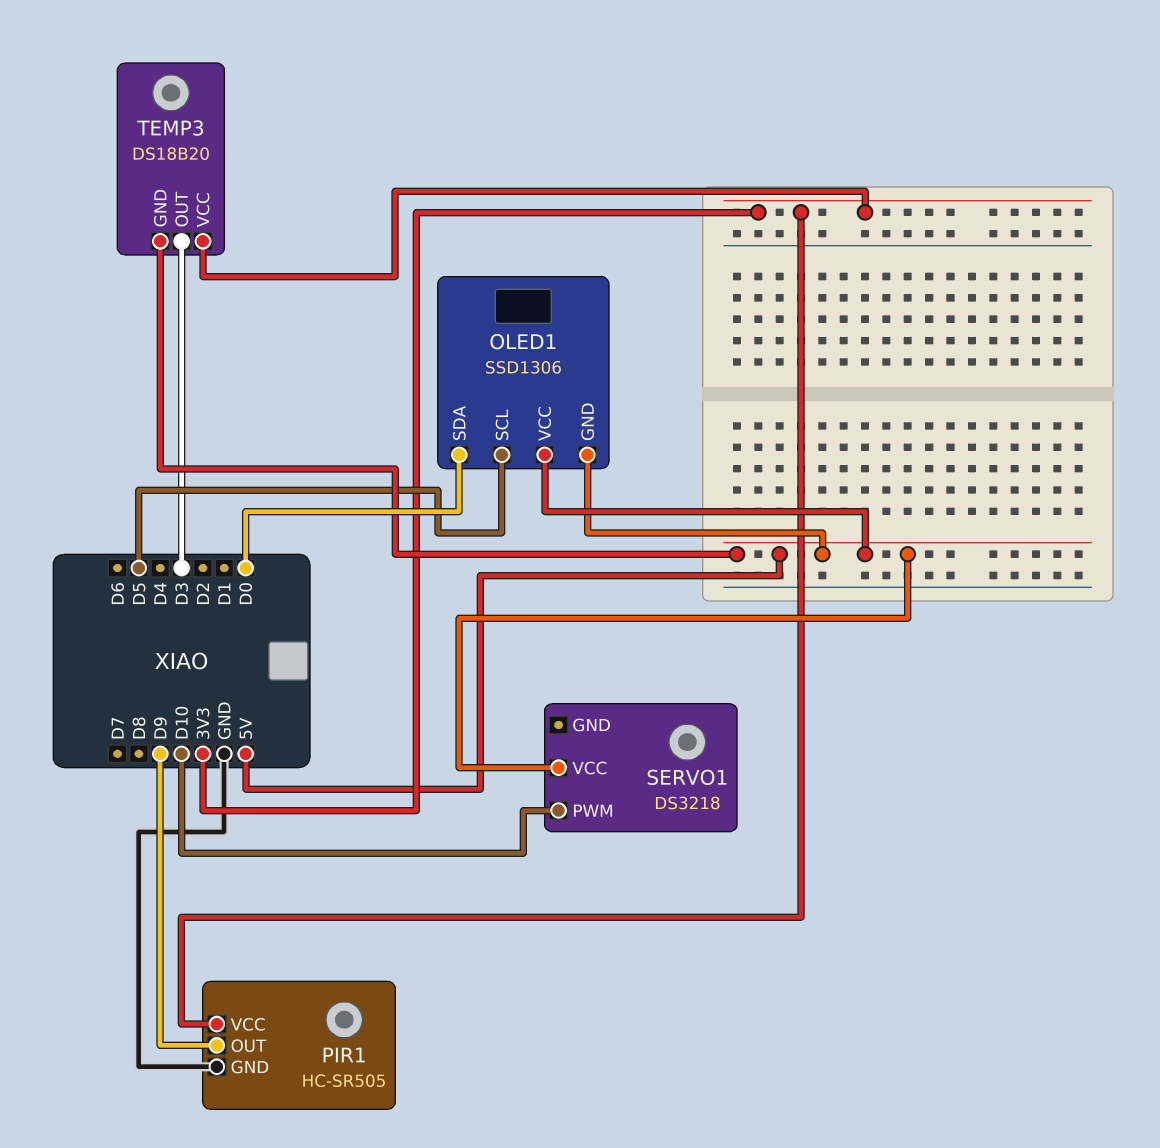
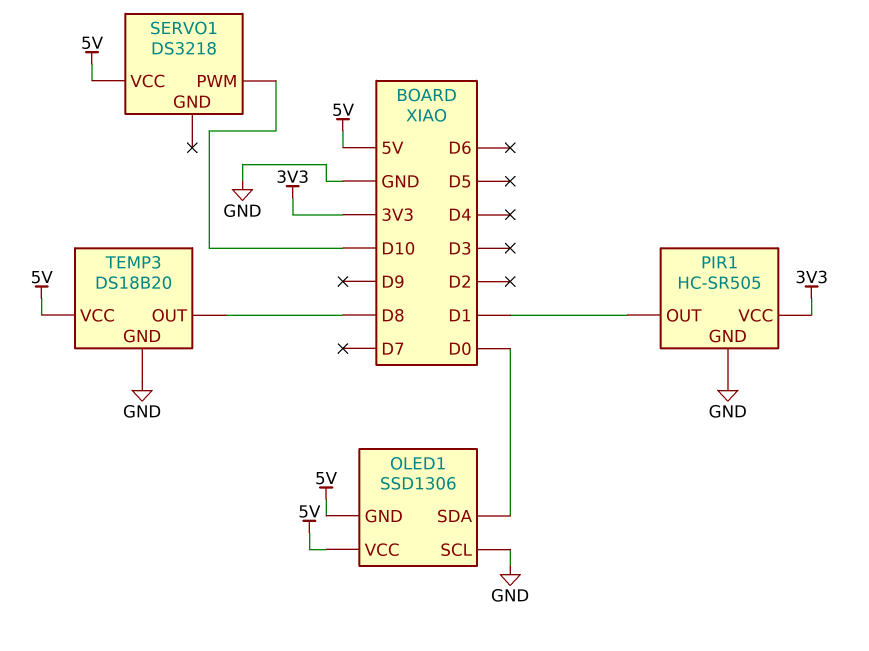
OLED1 pin SCL: D5 -> GND
PIR1 pin OUT: D9 -> D1
TEMP3 pin GND: 5V -> GND
TEMP3 pin OUT: D3 -> D8
TEMP3 pin VCC: 3V3 -> 5V

